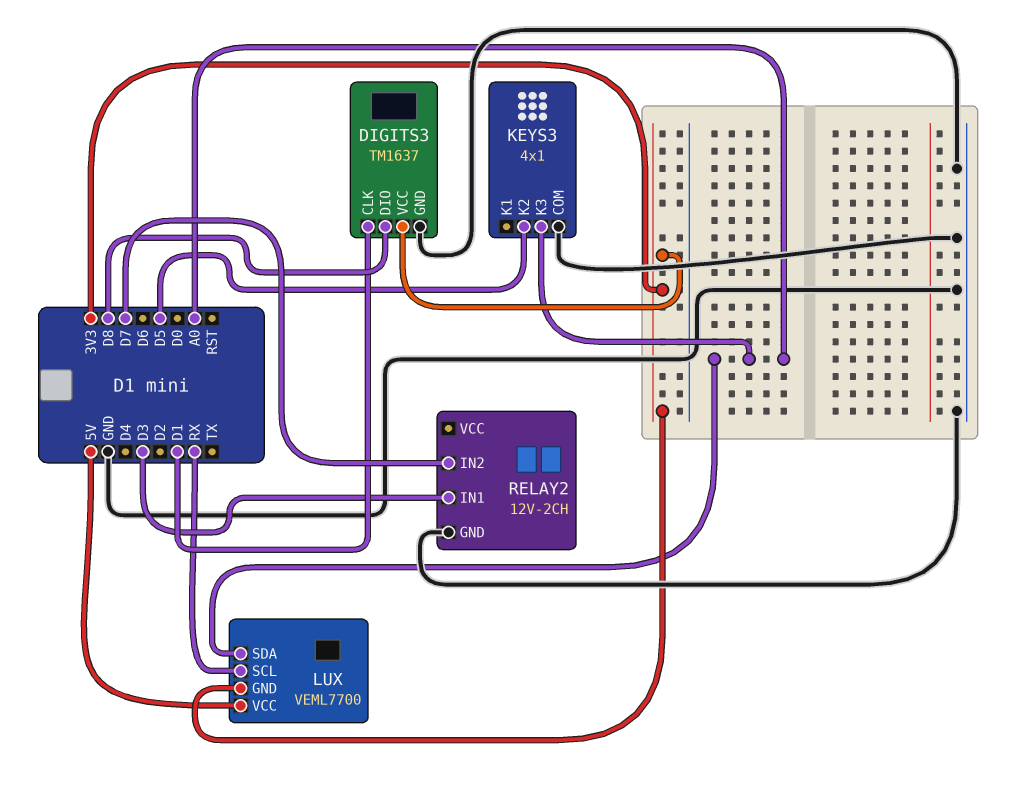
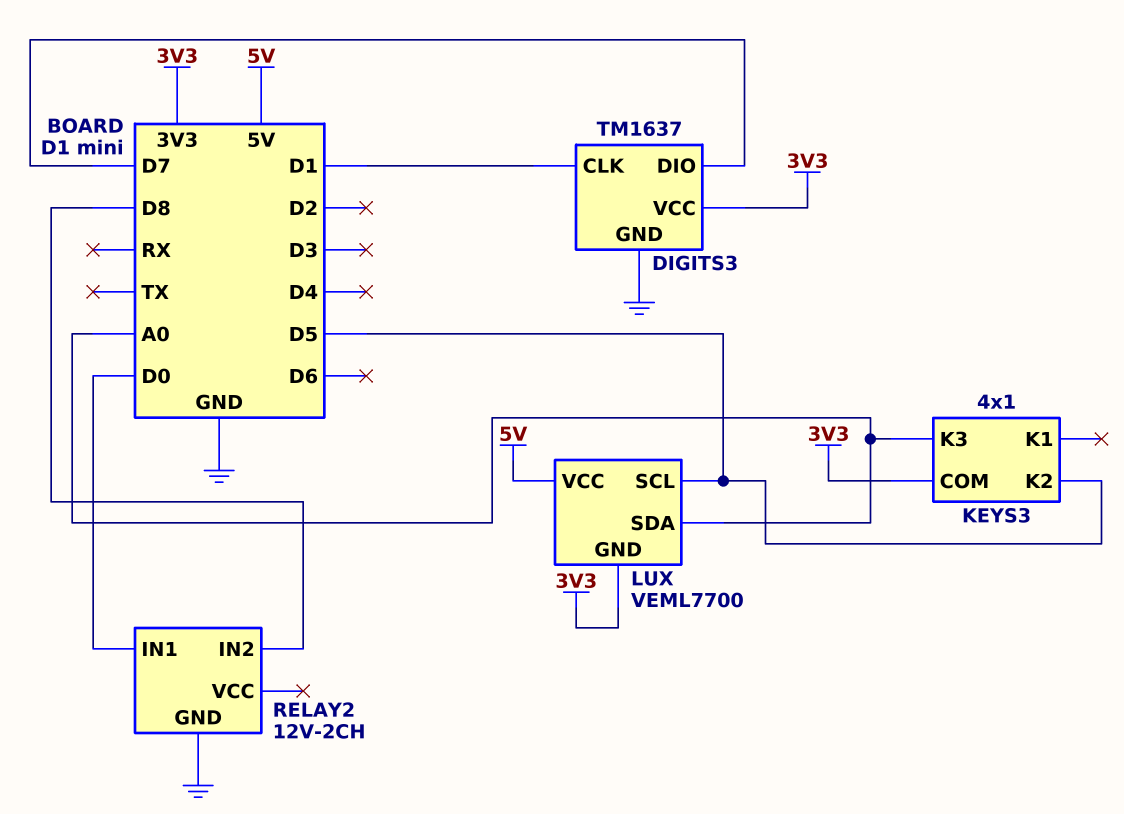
DIGITS3 pin DIO: D8 -> D7
KEYS3 pin COM: GND -> 3V3
LUX pin SCL: RX -> D5
RELAY2 pin IN1: D3 -> D0
RELAY2 pin IN2: D7 -> D8

